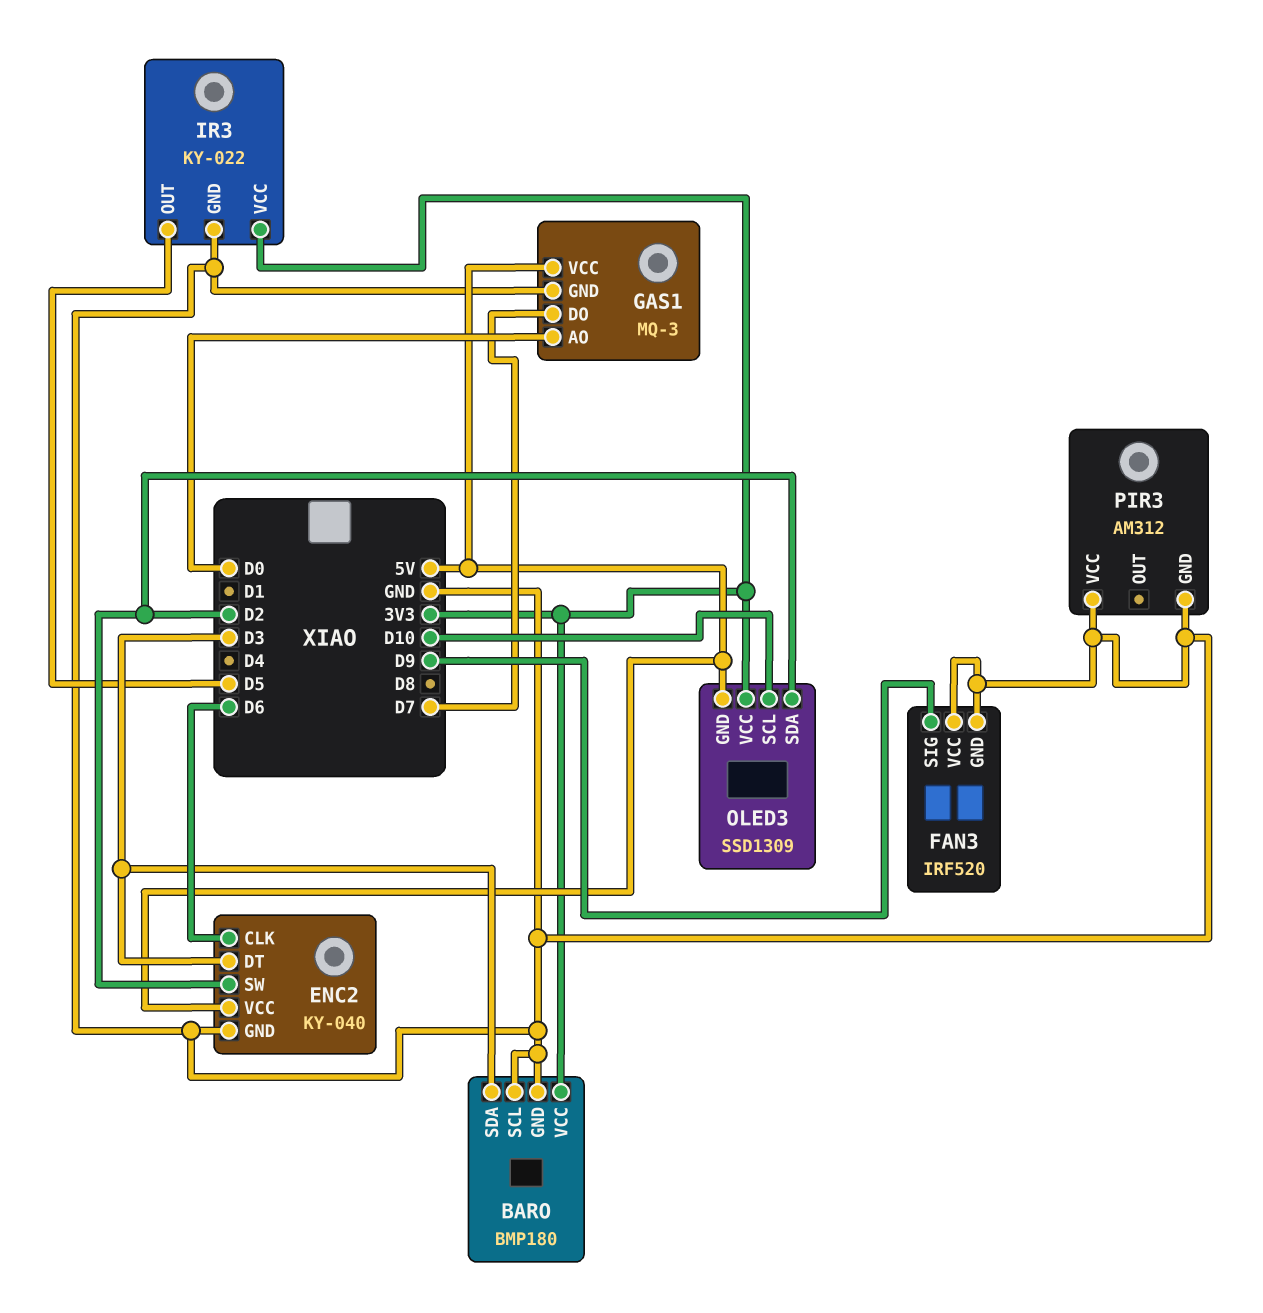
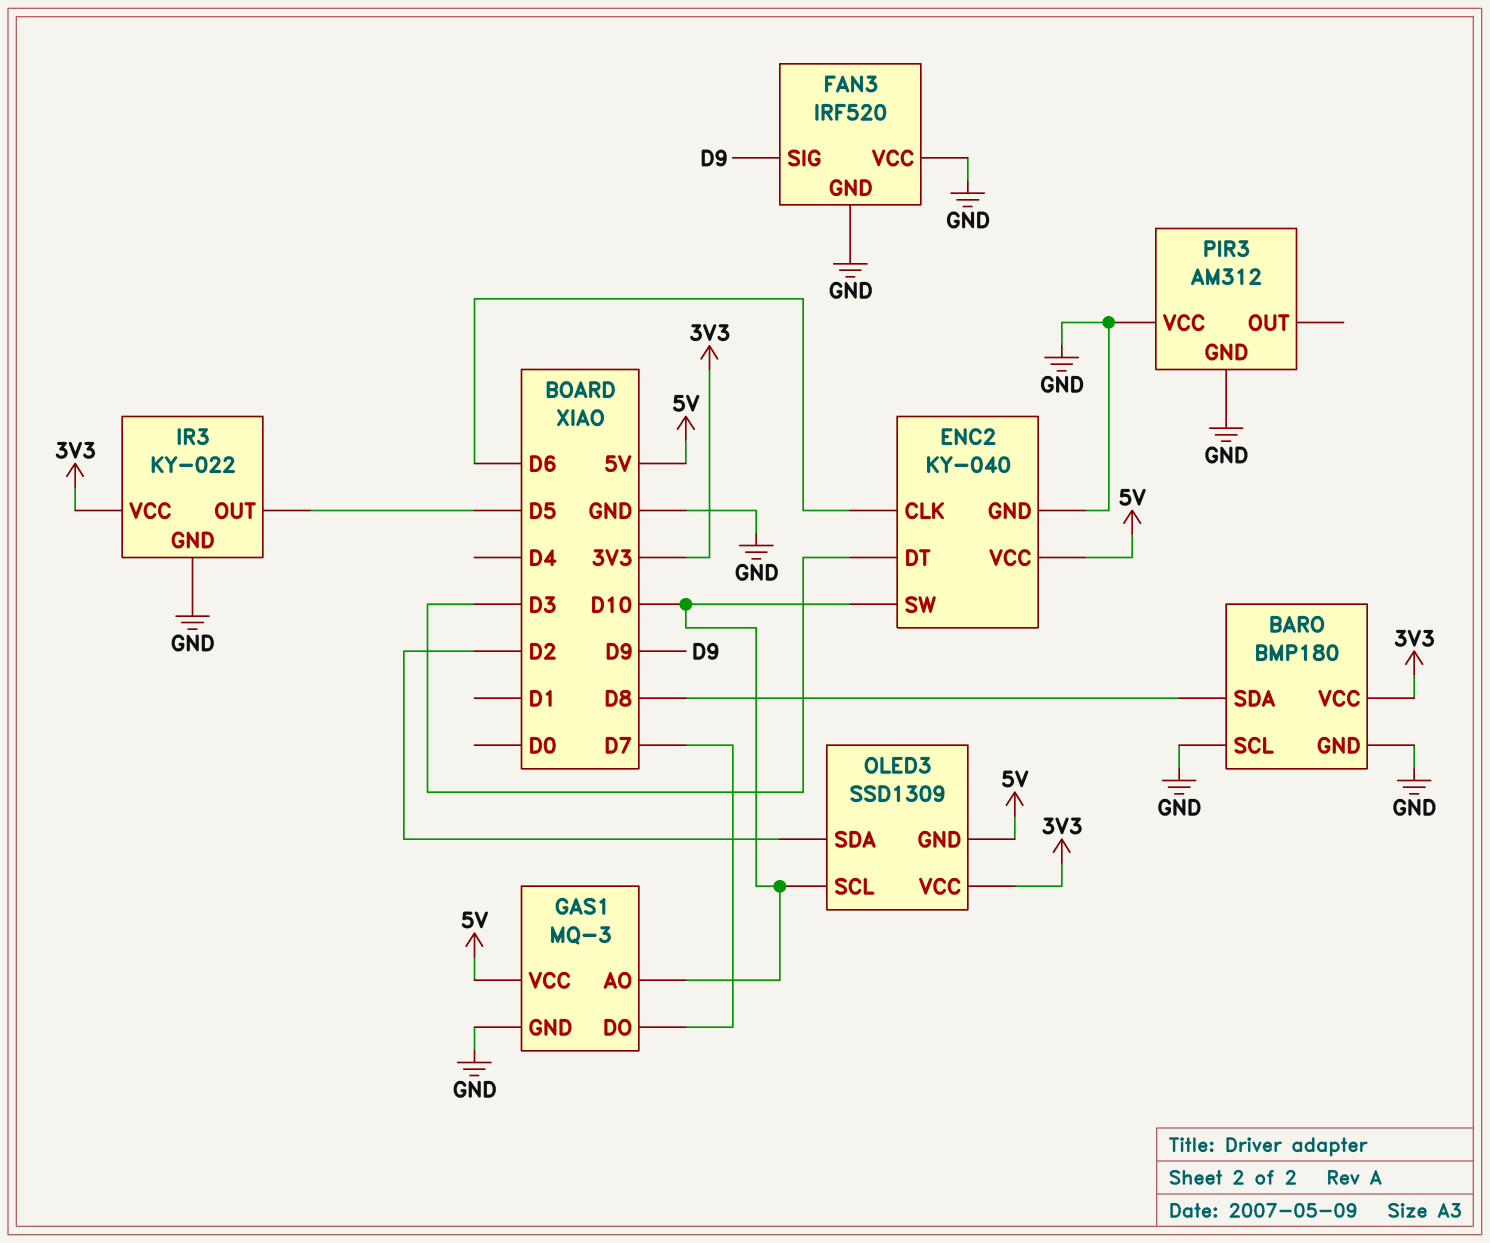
BARO pin SDA: D3 -> D8
ENC2 pin SW: D2 -> D10
GAS1 pin AO: D0 -> D10

